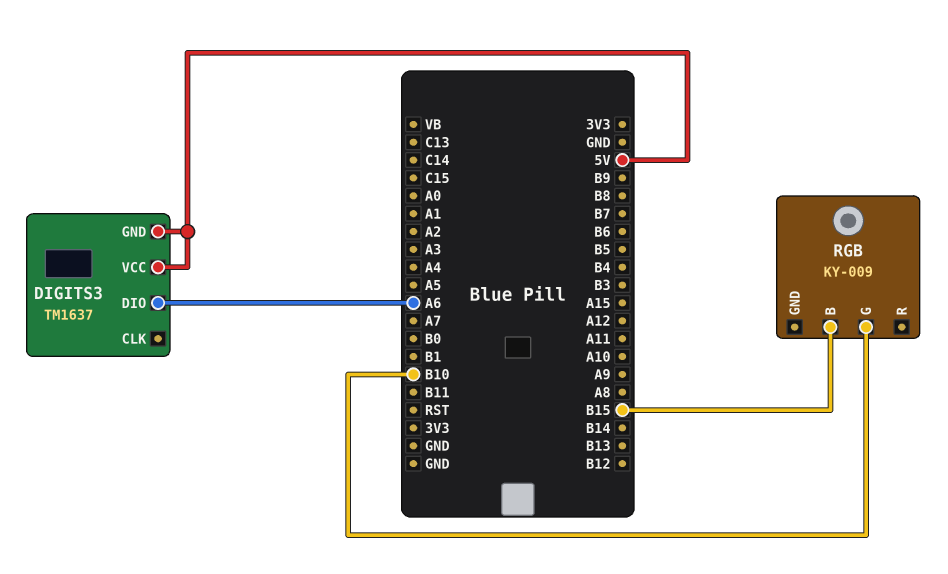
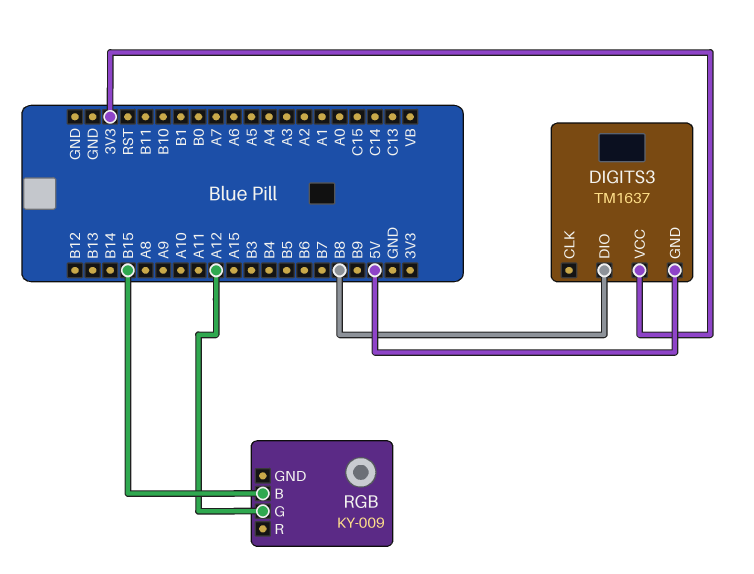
DIGITS3 pin DIO: A6 -> B8
DIGITS3 pin VCC: 5V -> 3V3
RGB pin G: B10 -> A12

